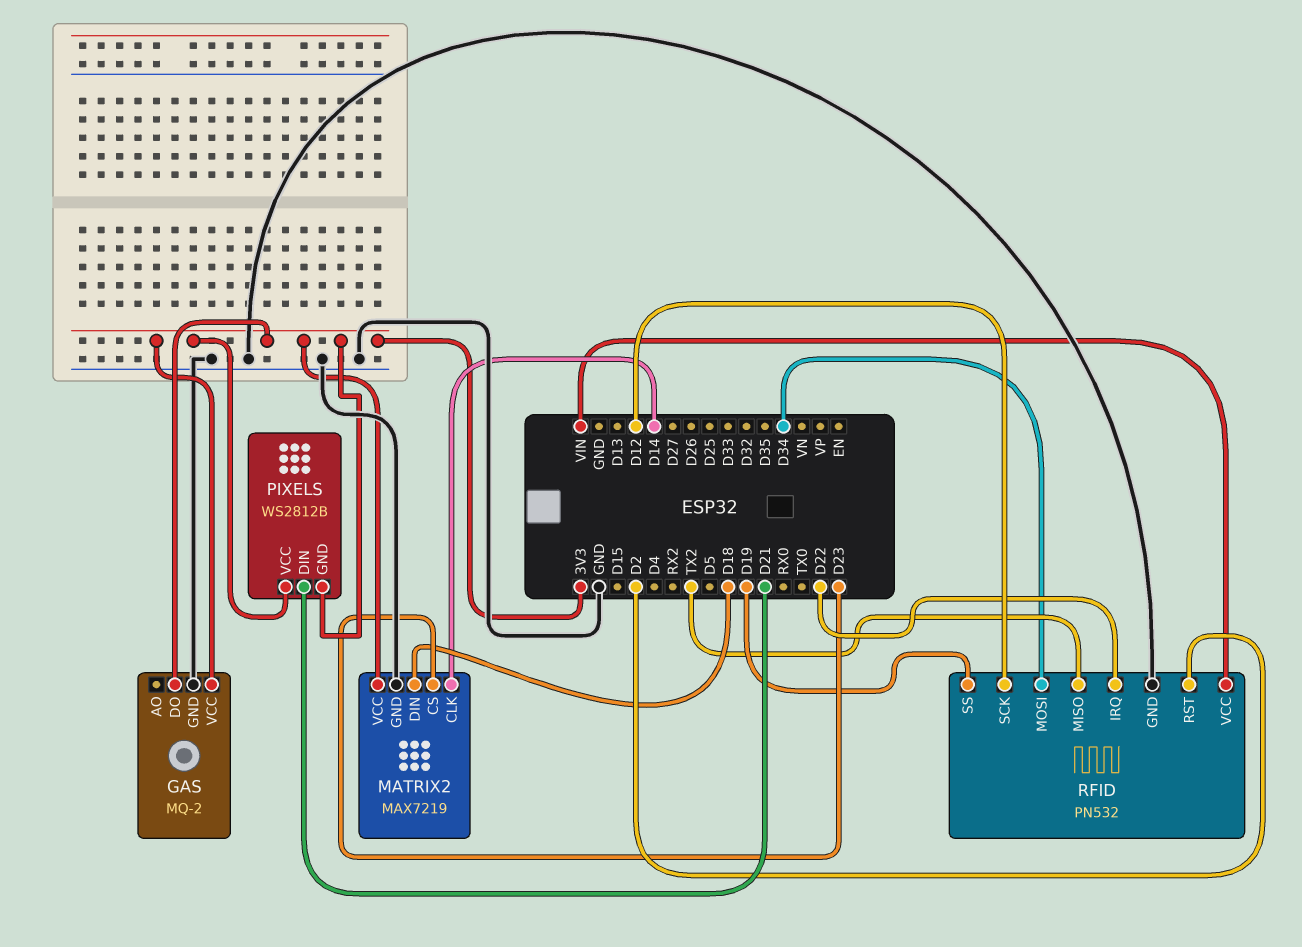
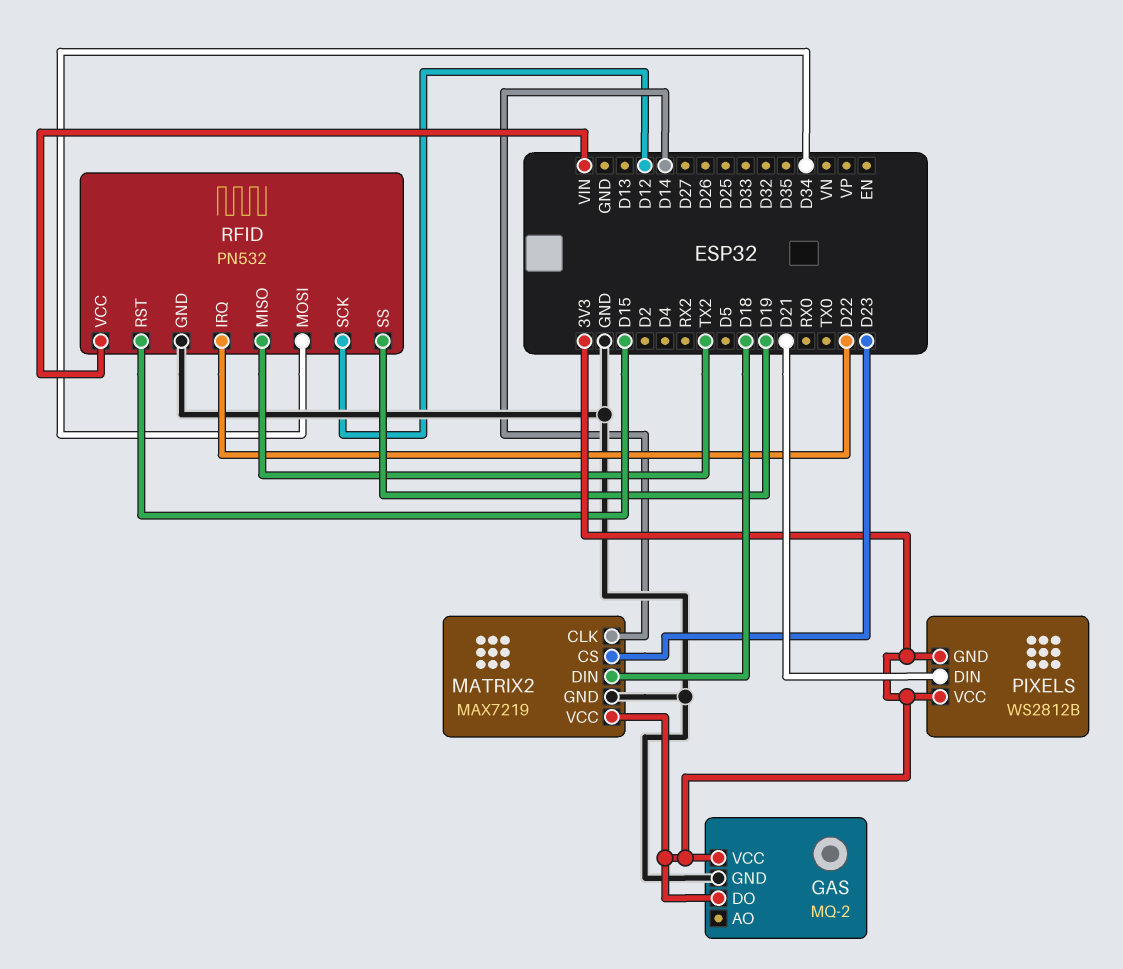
RFID pin RST: D2 -> D15

